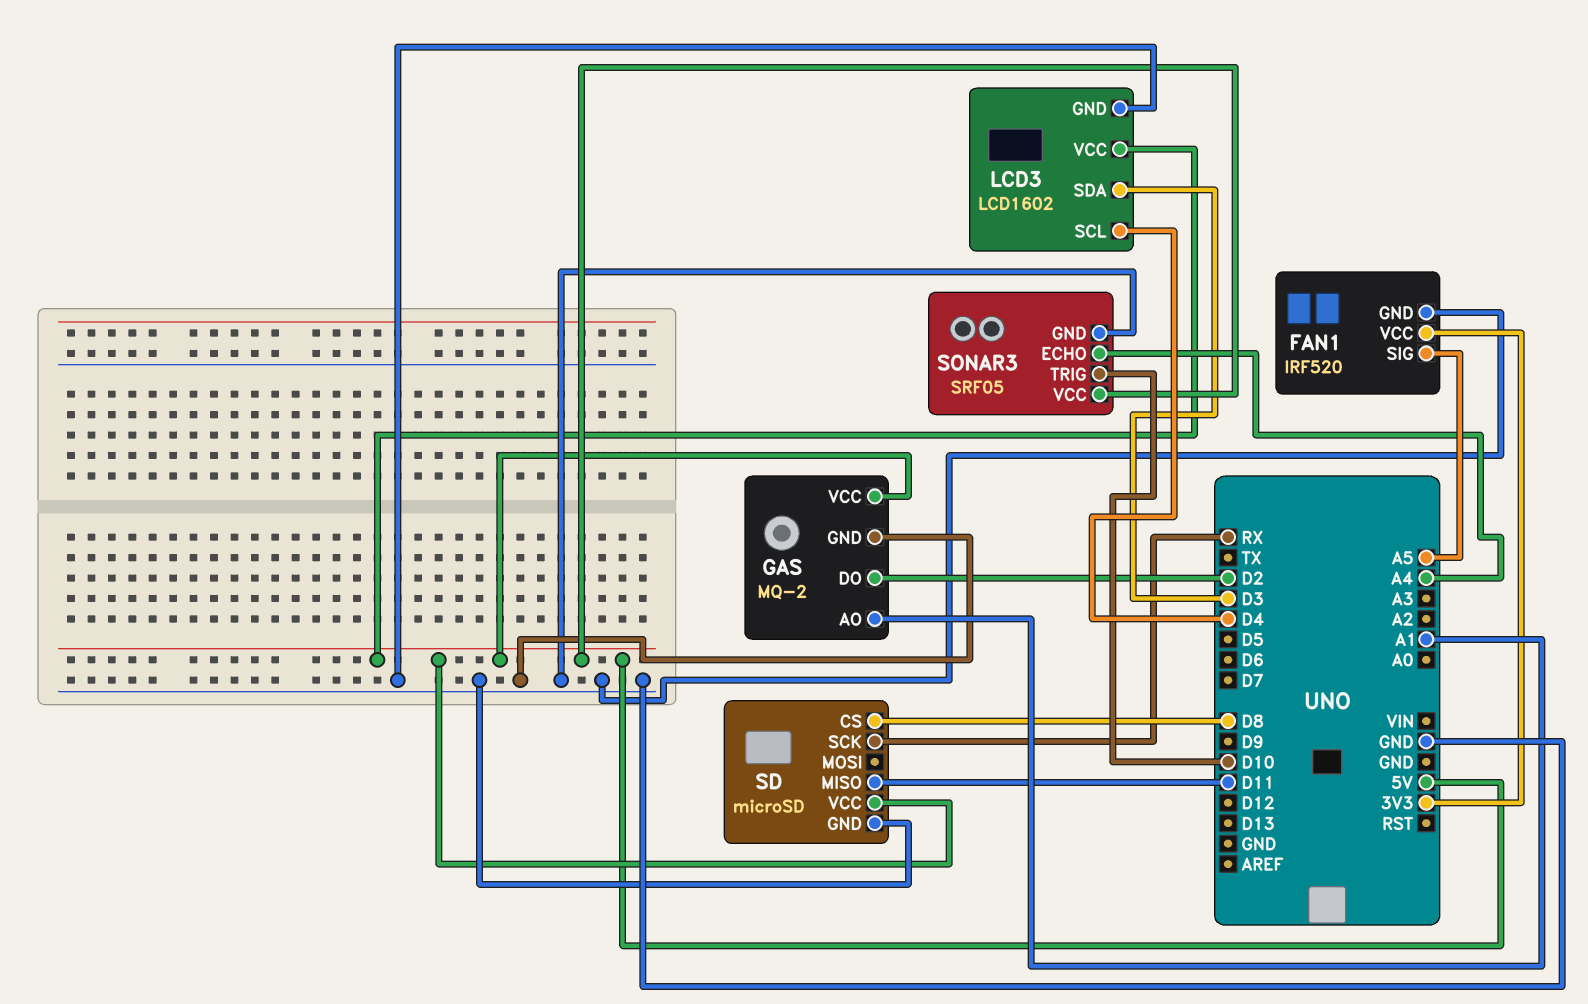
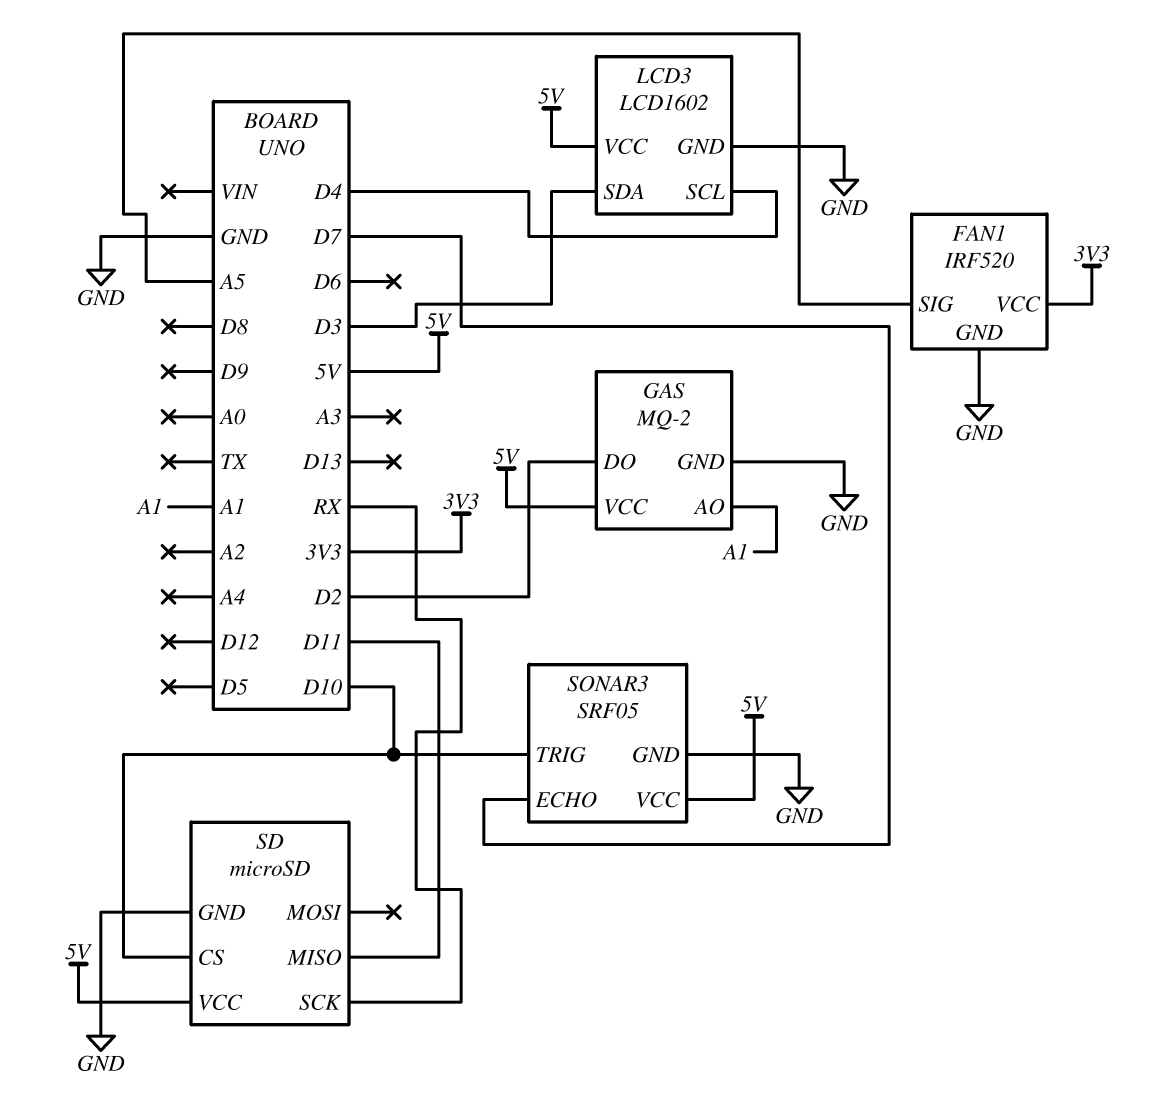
SD pin CS: D8 -> D10
SONAR3 pin ECHO: A4 -> D7

